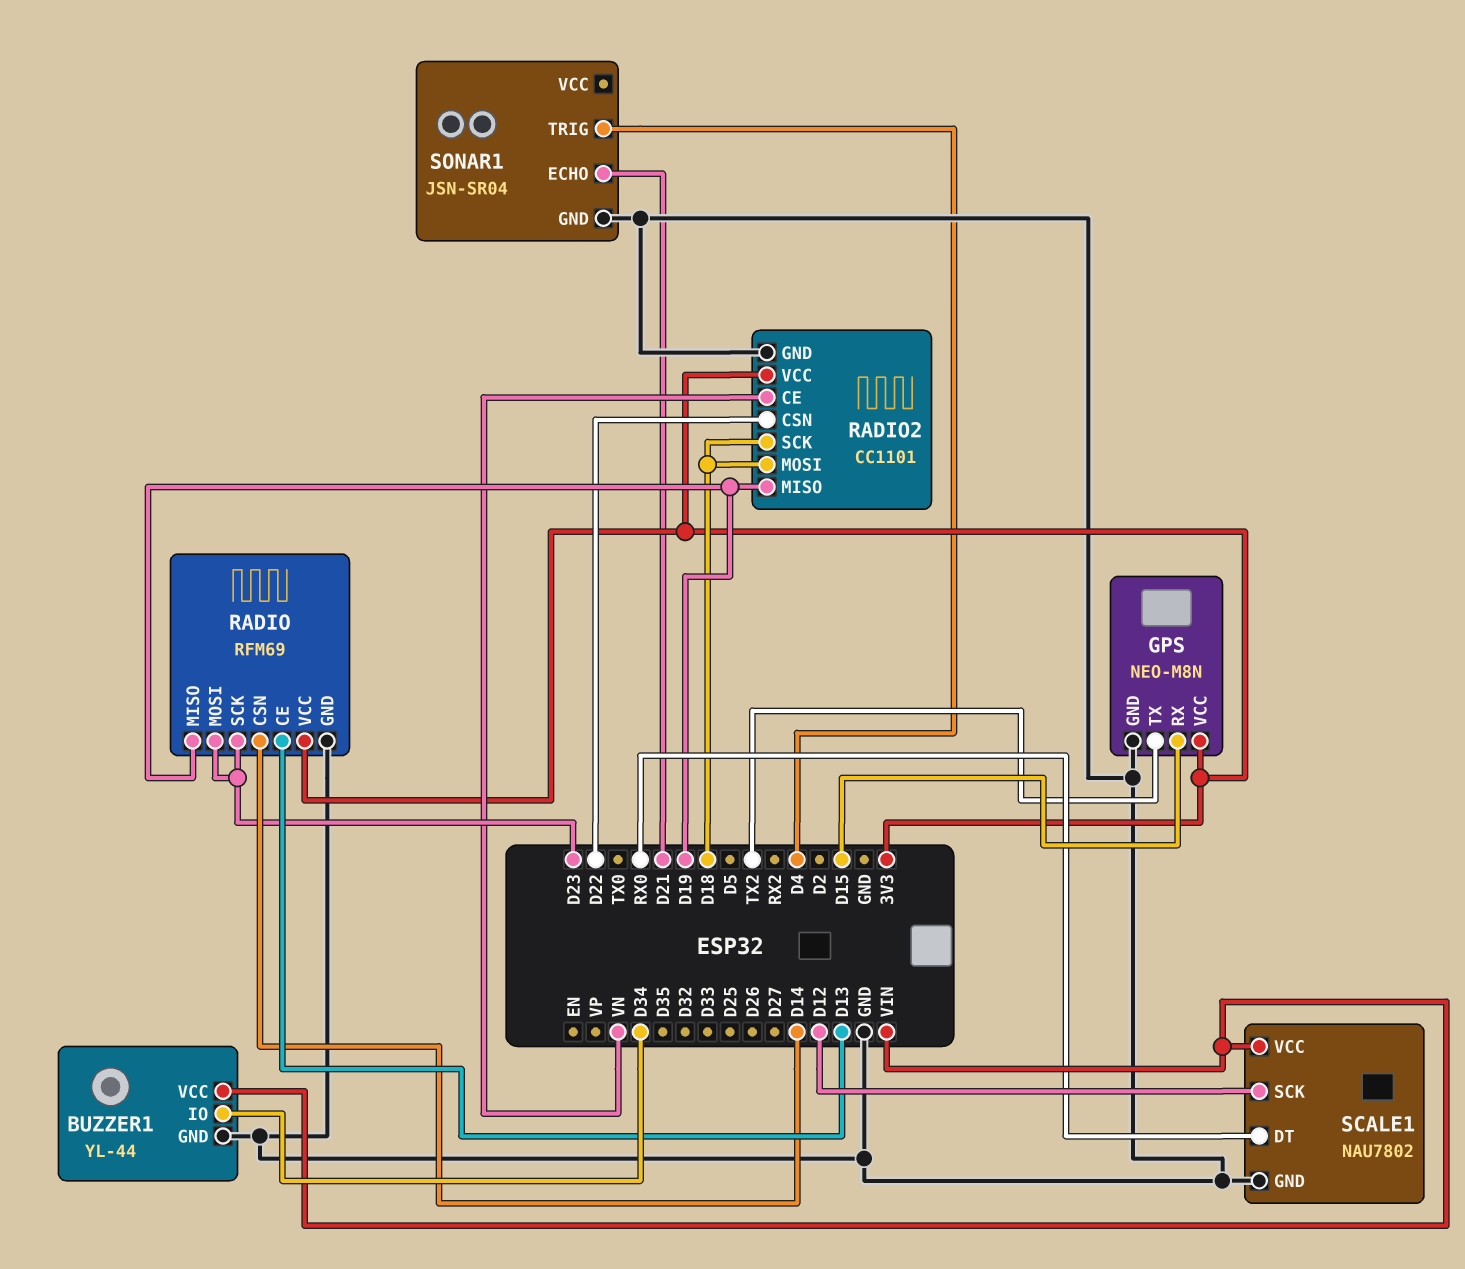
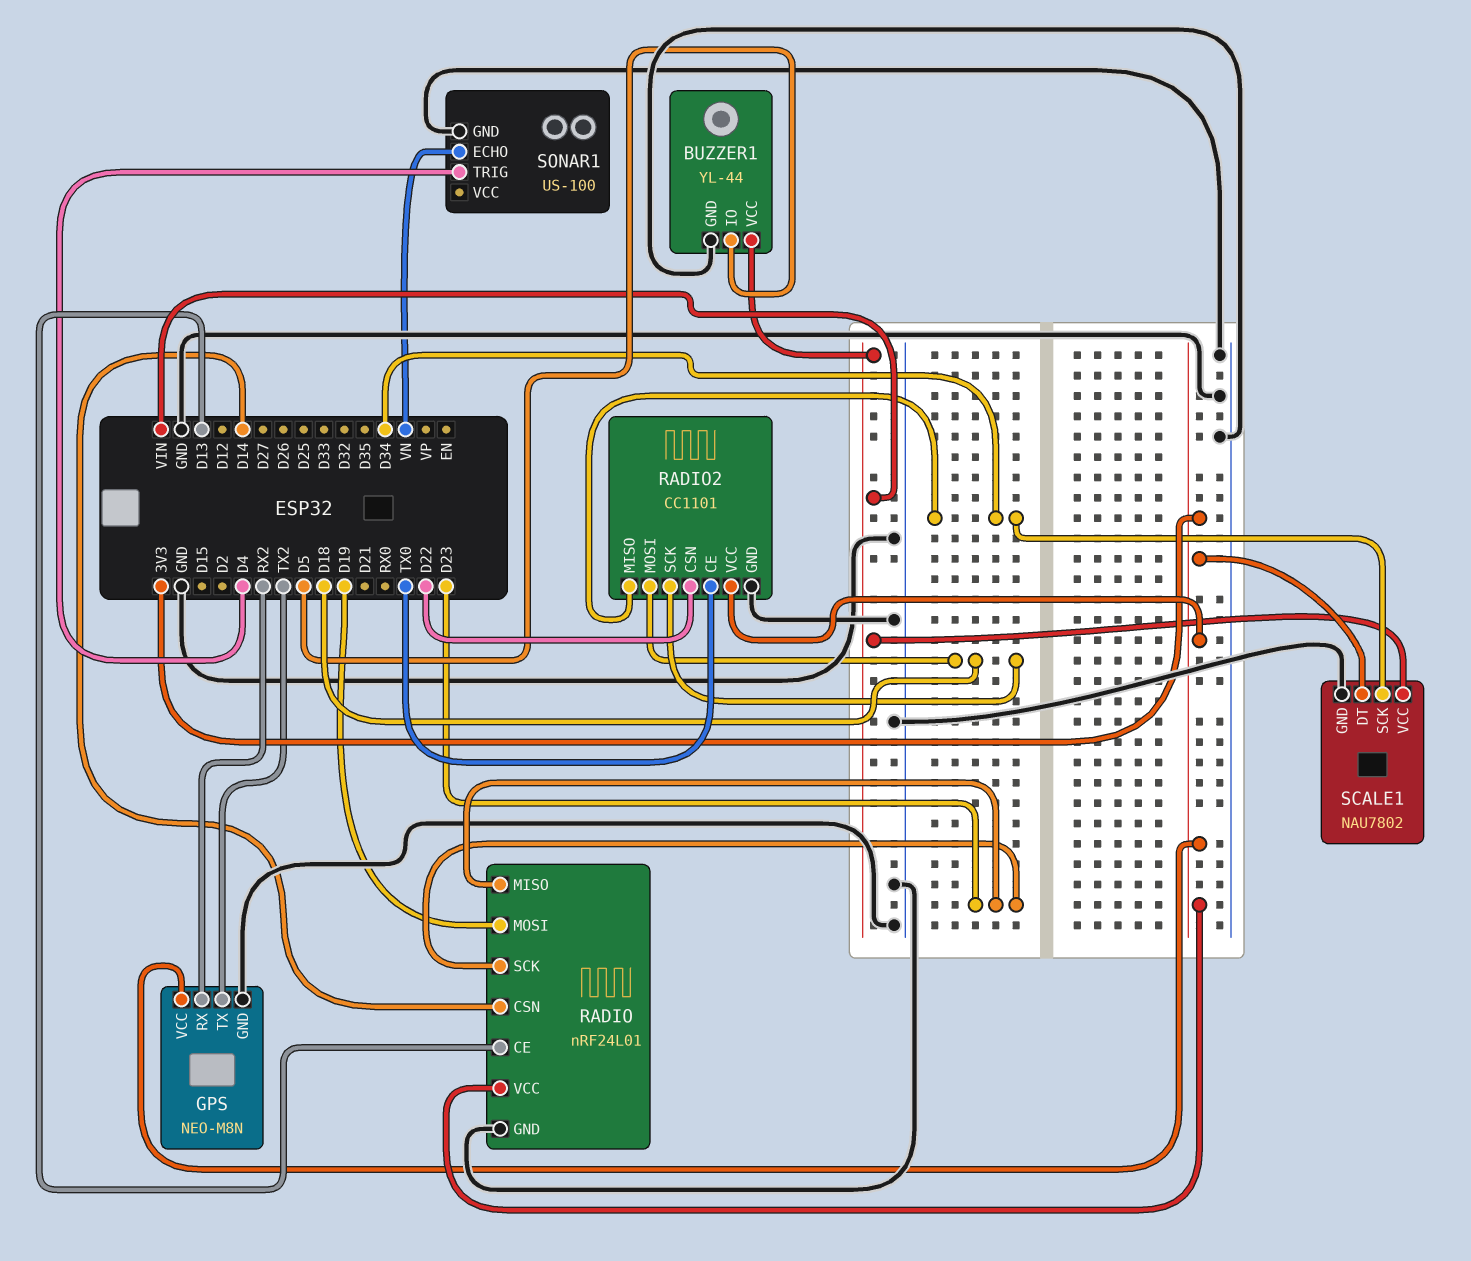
BUZZER1 pin IO: D34 -> D5
GPS pin RX: D15 -> RX2
RADIO: RFM69 -> nRF24L01
RADIO pin MISO: D19 -> D23
RADIO pin MOSI: D23 -> D19
RADIO2 pin CE: VN -> TX0
RADIO2 pin MISO: D19 -> D34
SCALE1 pin DT: RX0 -> 3V3
SCALE1 pin SCK: D12 -> D34
SONAR1: JSN-SR04 -> US-100
SONAR1 pin ECHO: D21 -> VN

